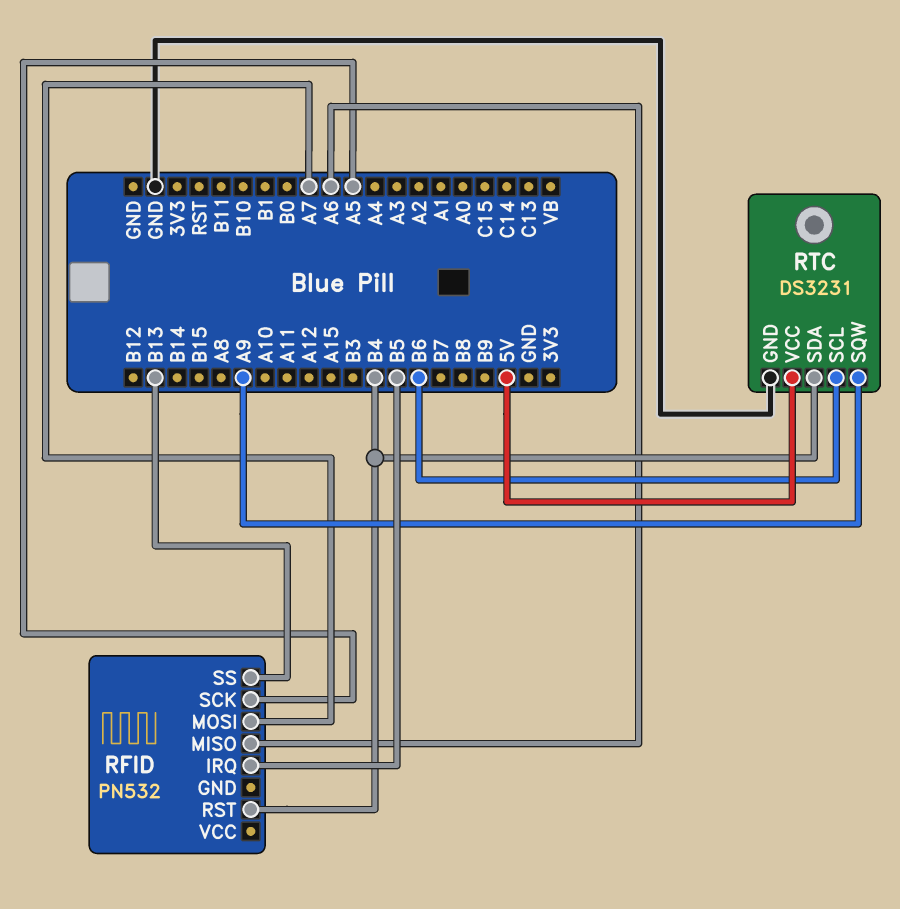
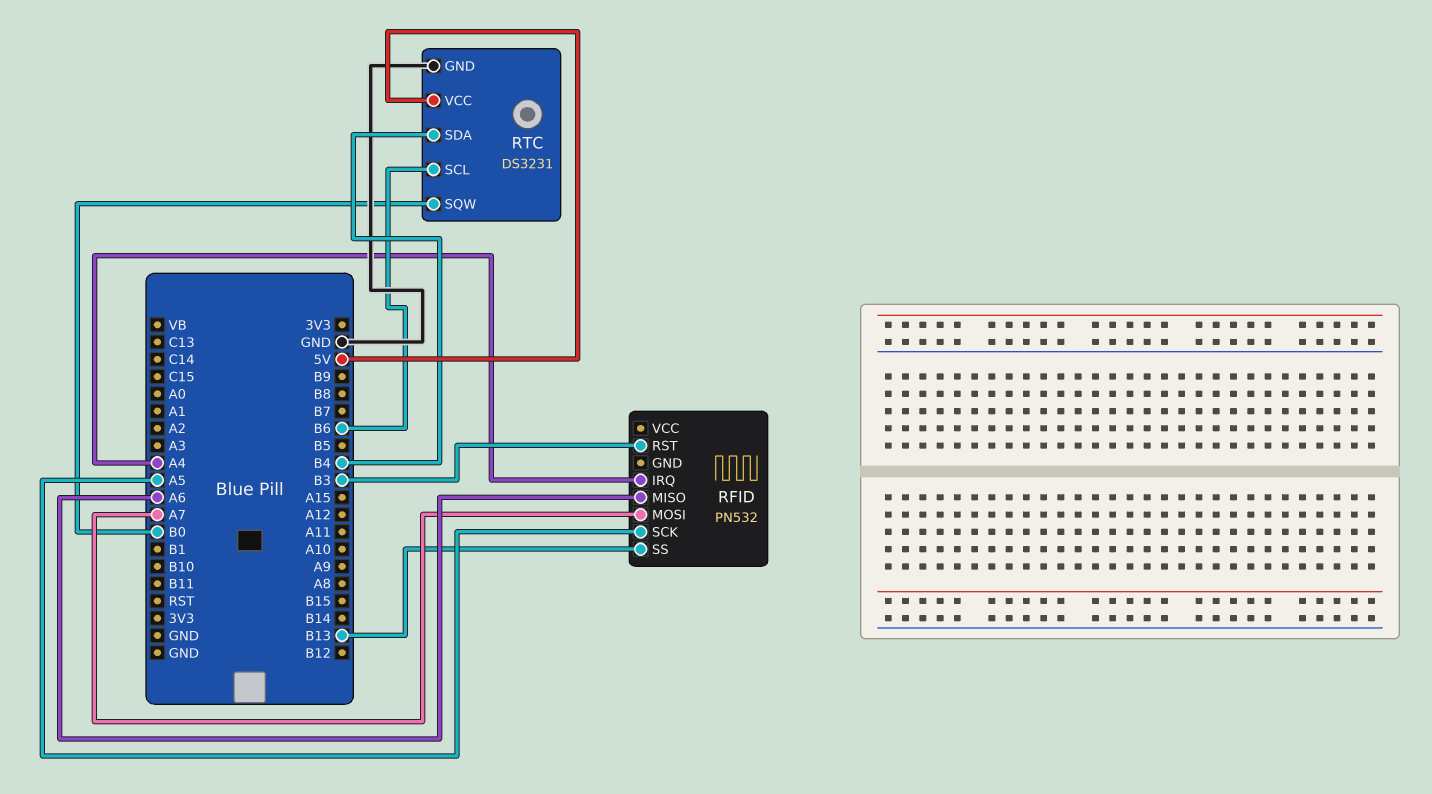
RFID pin IRQ: B5 -> A4
RFID pin RST: B4 -> B3
RTC pin SQW: A9 -> B0

